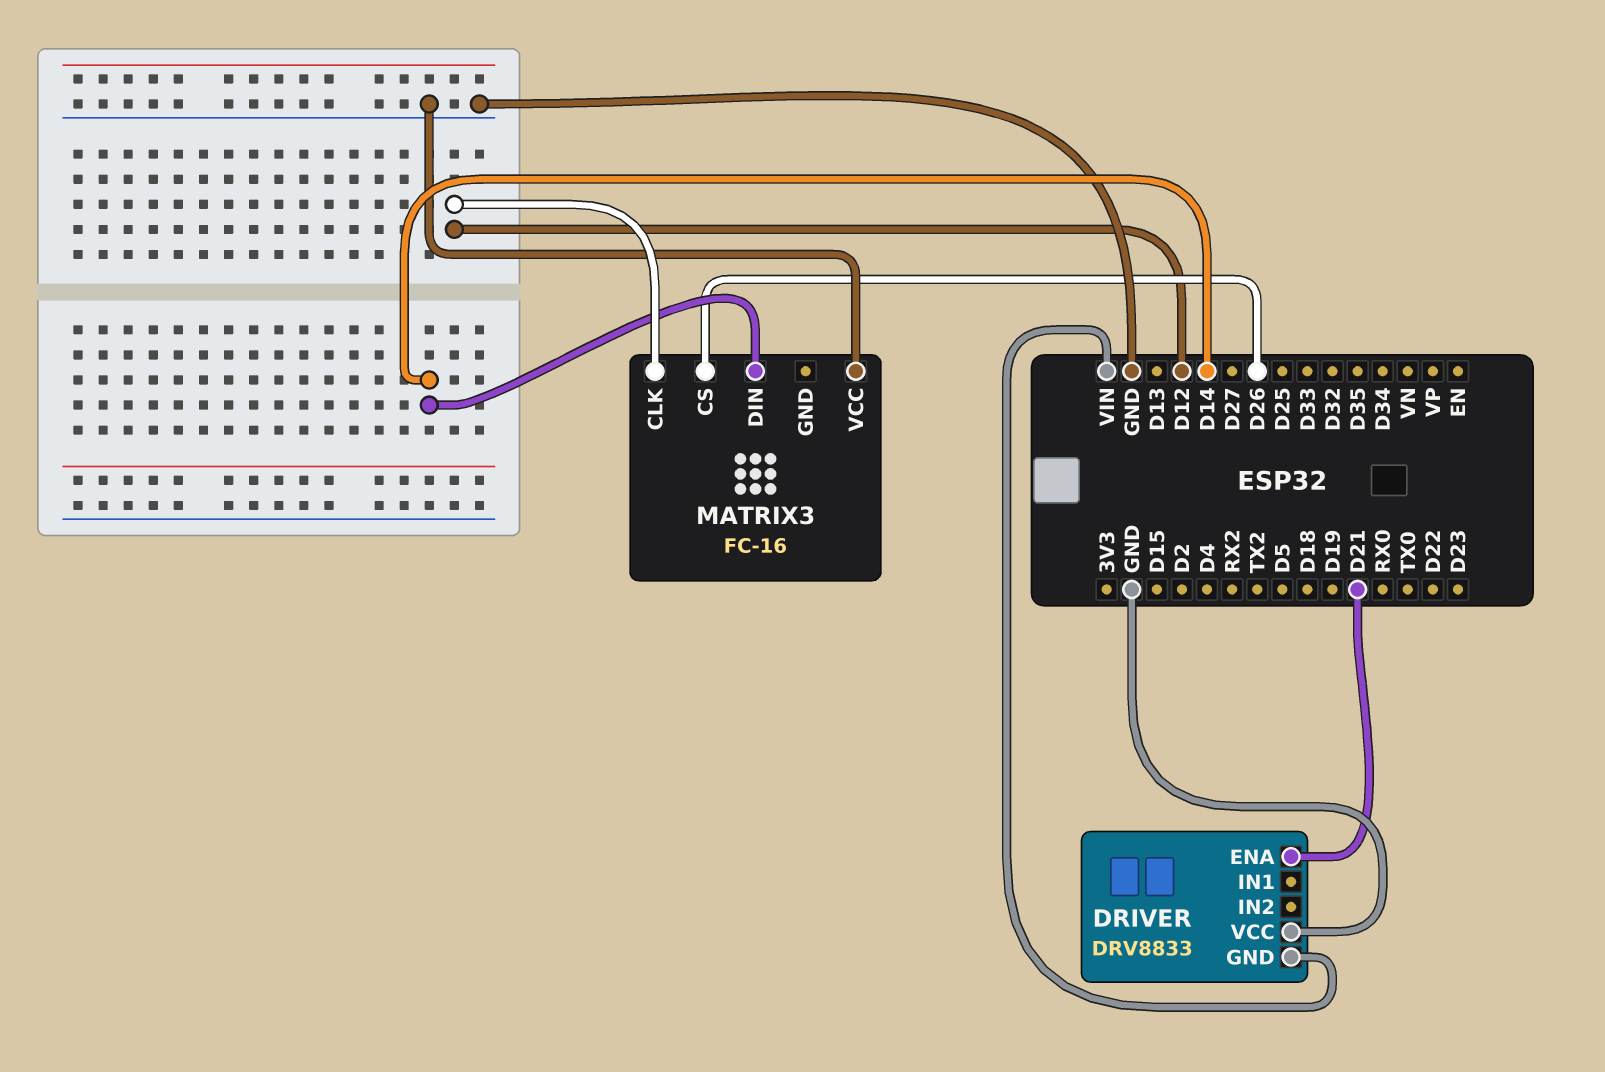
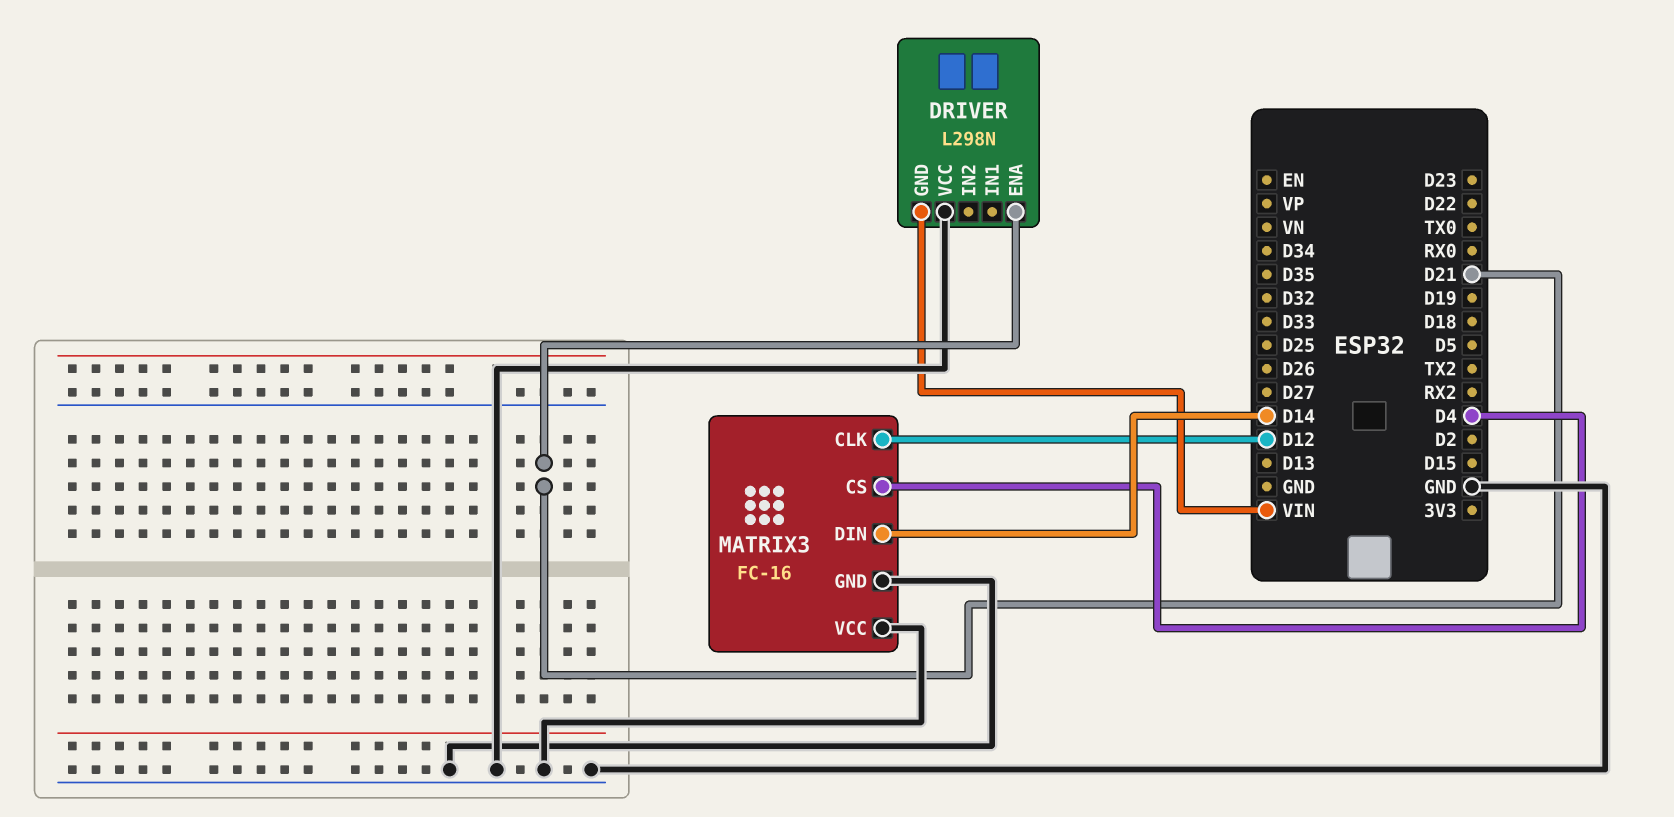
DRIVER: DRV8833 -> L298N
MATRIX3 pin CS: D26 -> D4
MATRIX3 pin GND: none -> GND

